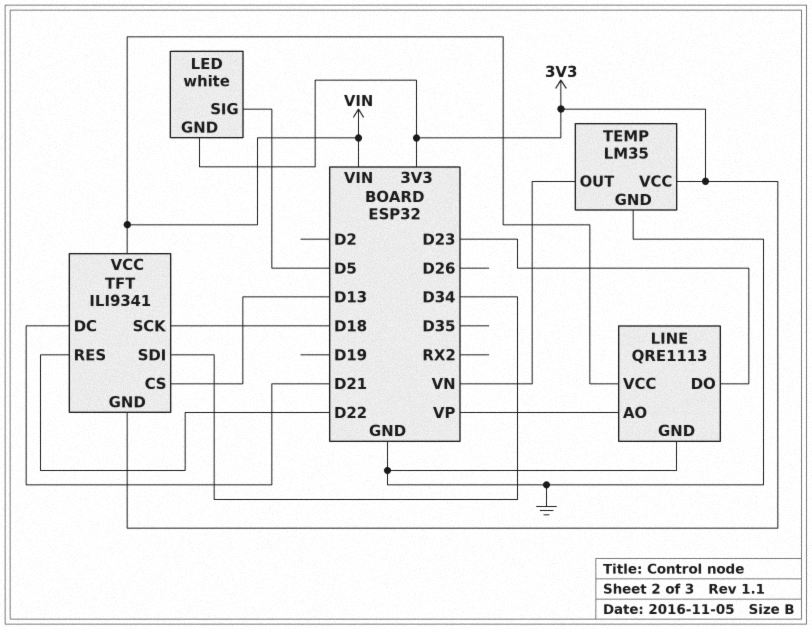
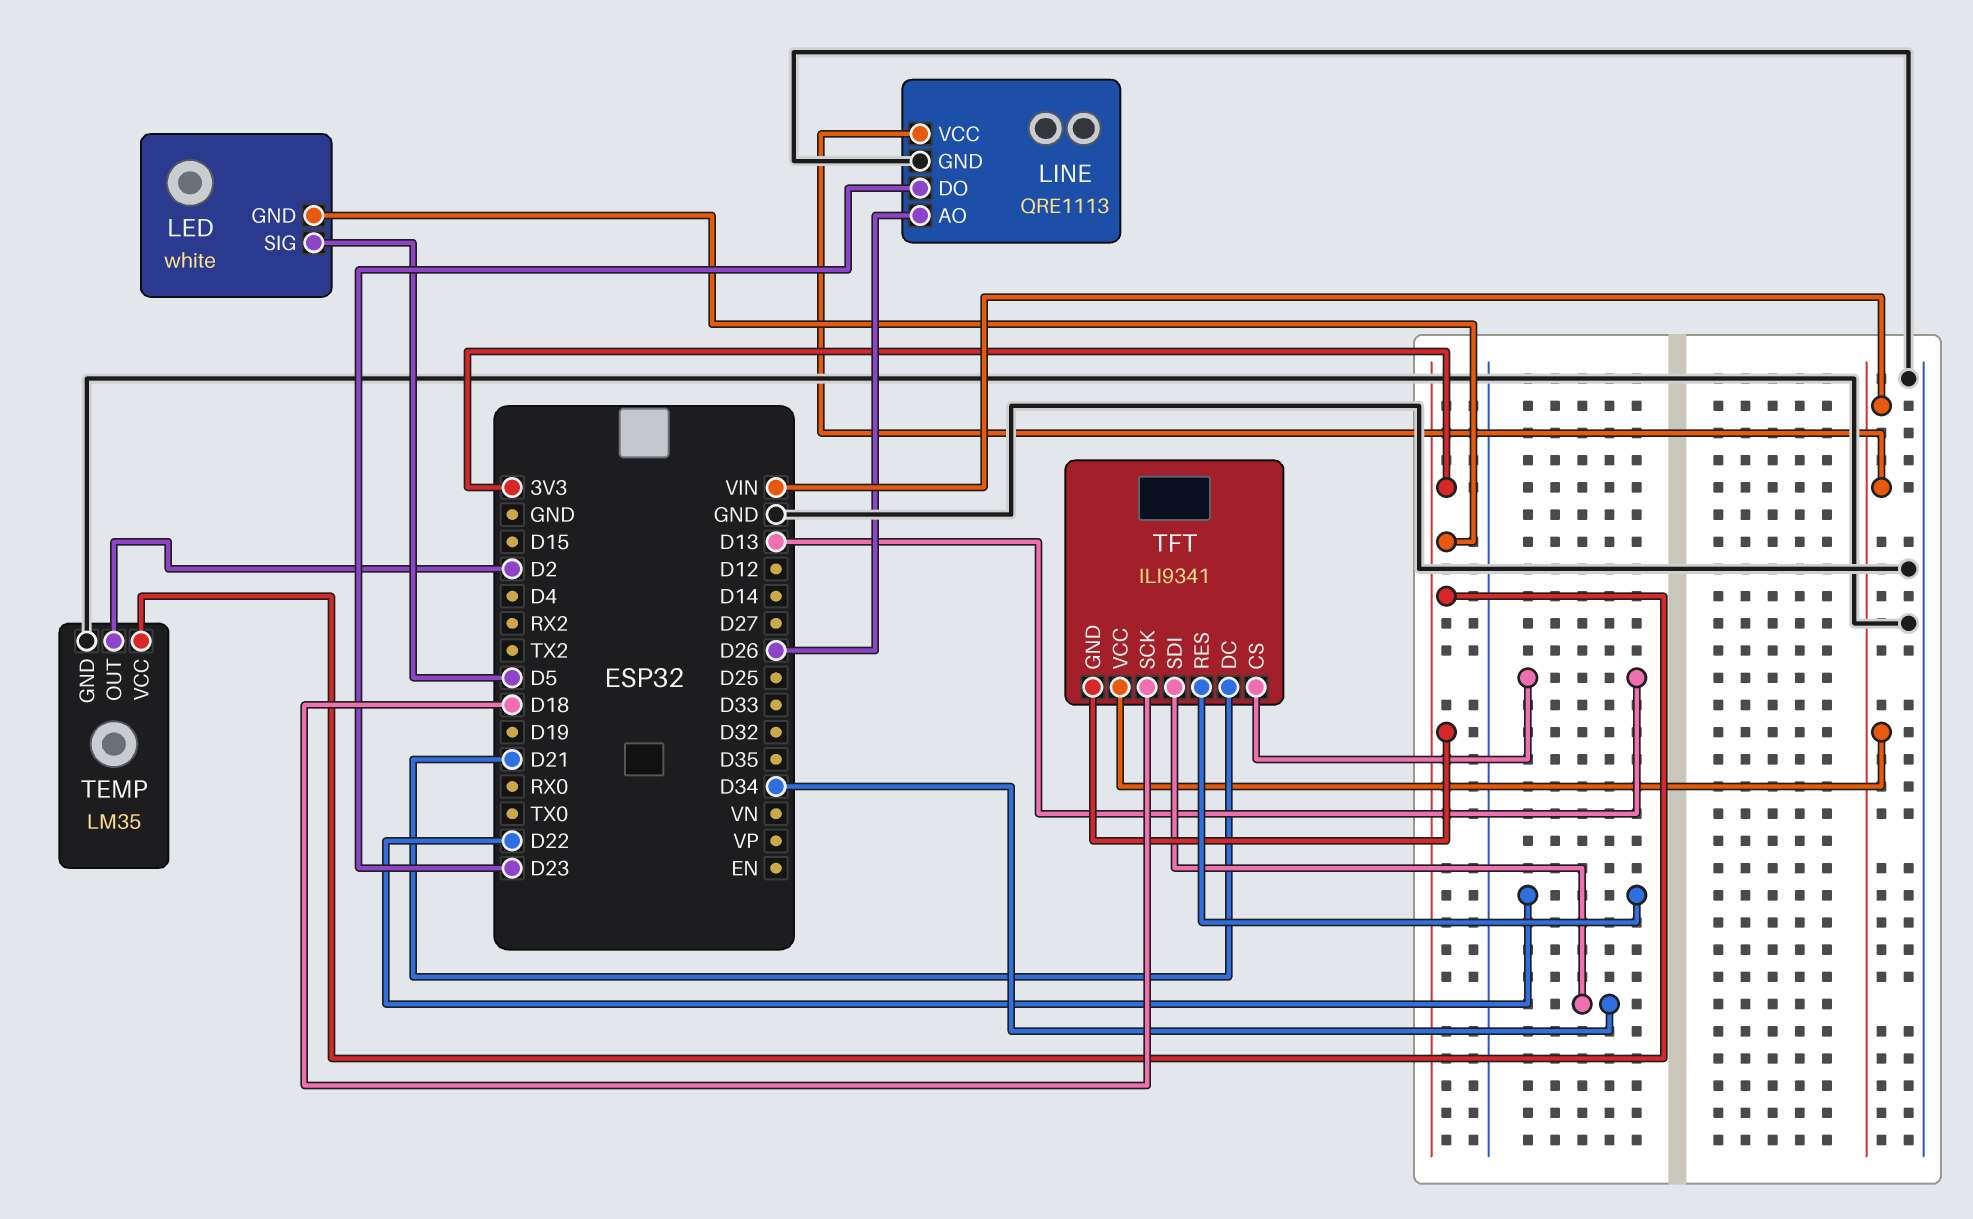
LINE pin AO: VP -> D26
TEMP pin OUT: VN -> D2

